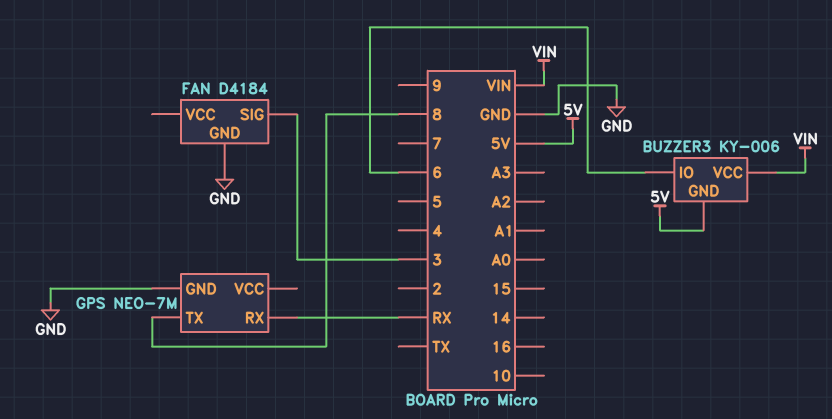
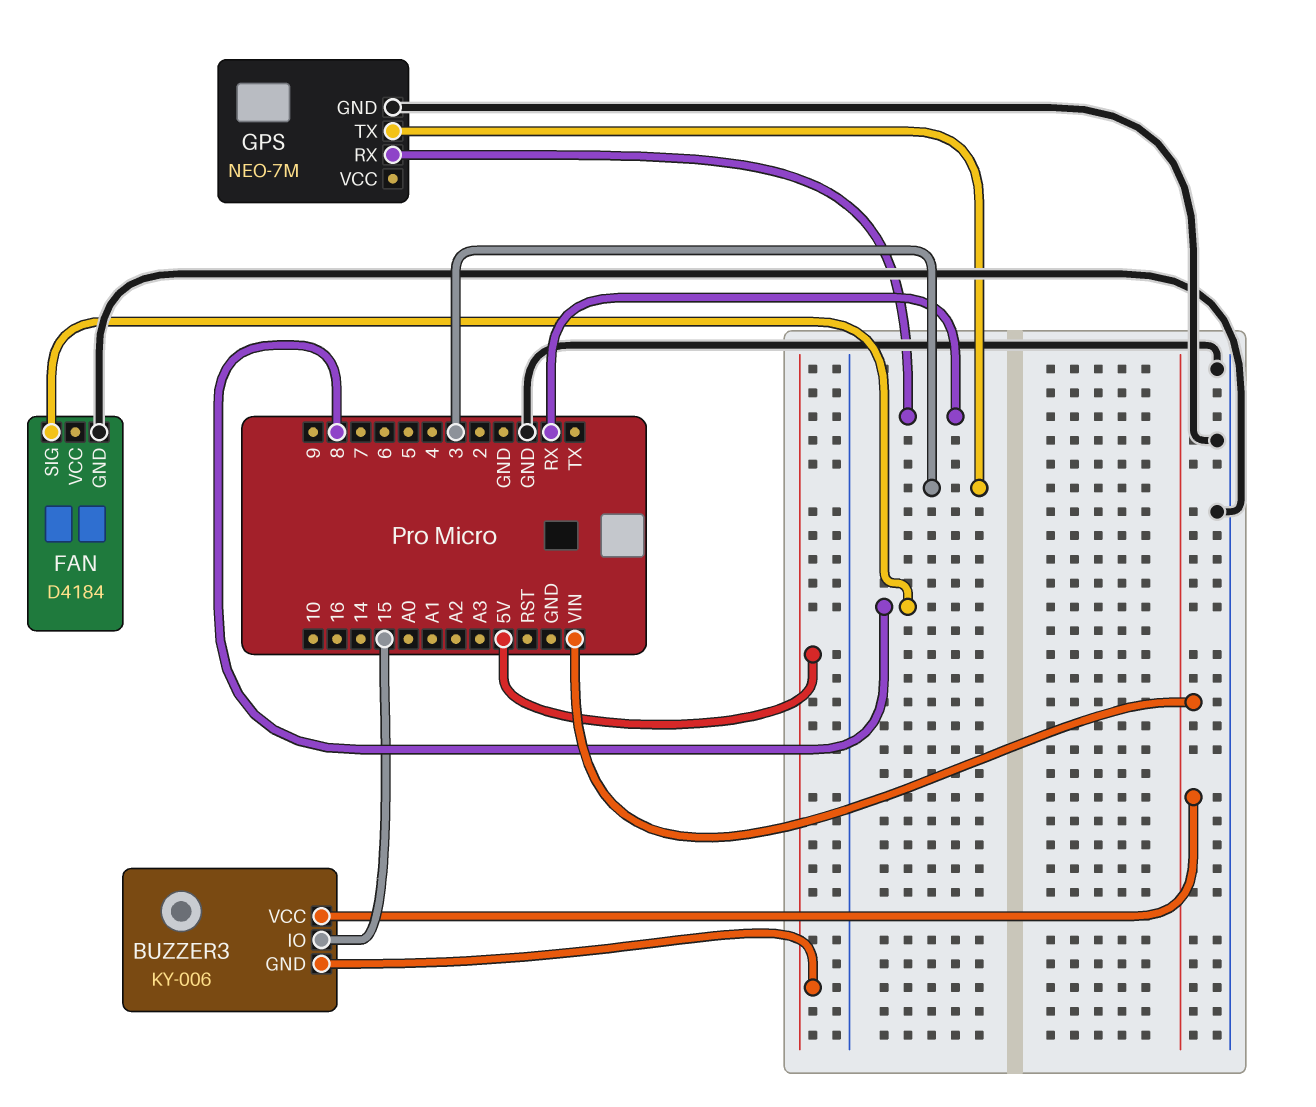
BUZZER3 pin IO: 6 -> 15
FAN pin SIG: 3 -> 8
GPS pin TX: 8 -> 3

